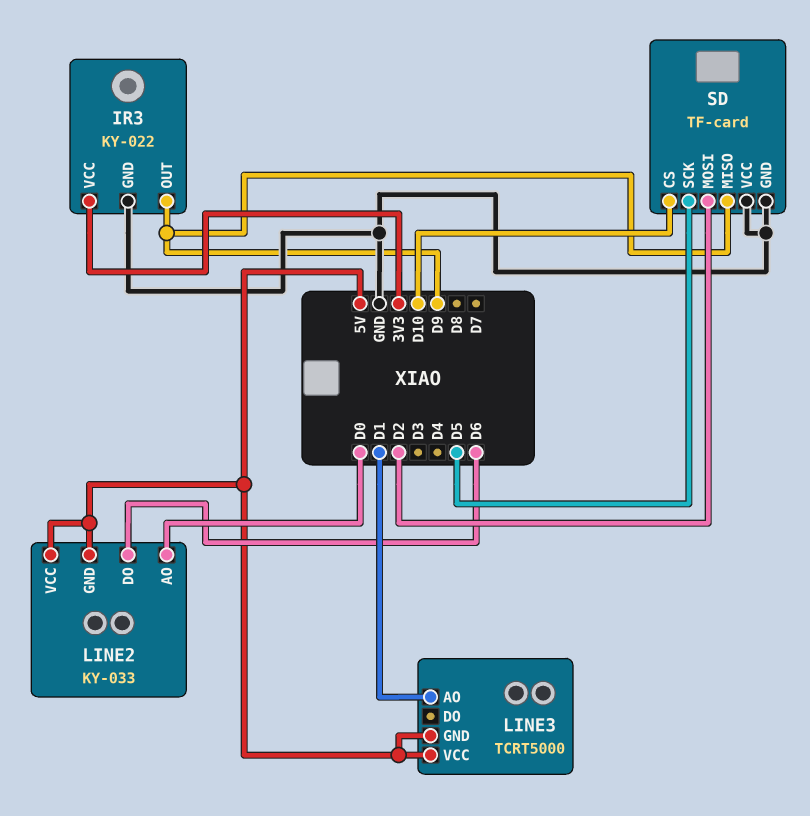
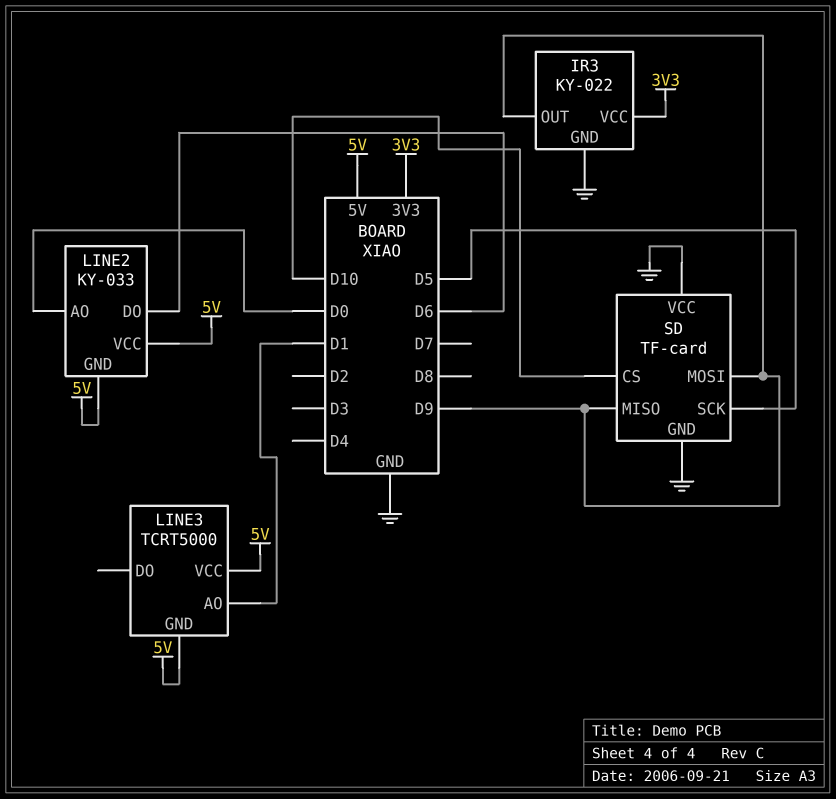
SD pin MOSI: D2 -> D9

